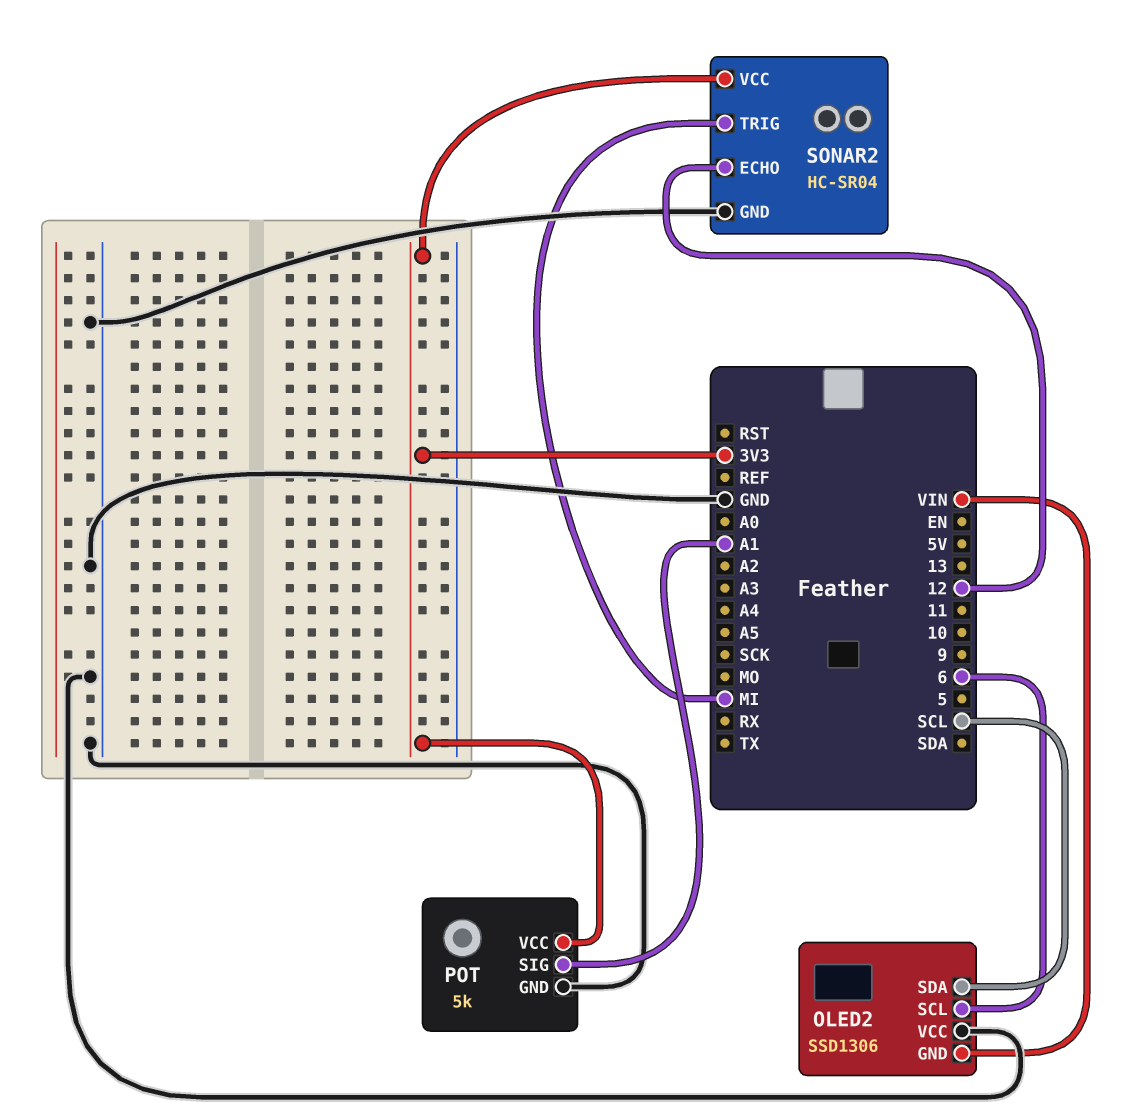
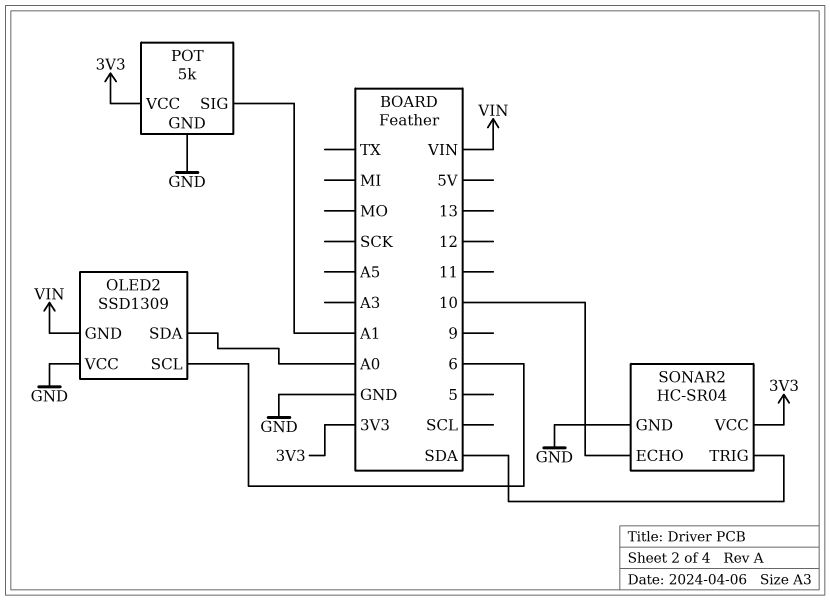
OLED2: SSD1306 -> SSD1309
OLED2 pin SDA: SCL -> A0
SONAR2 pin ECHO: 12 -> 10
SONAR2 pin TRIG: MI -> SDA

